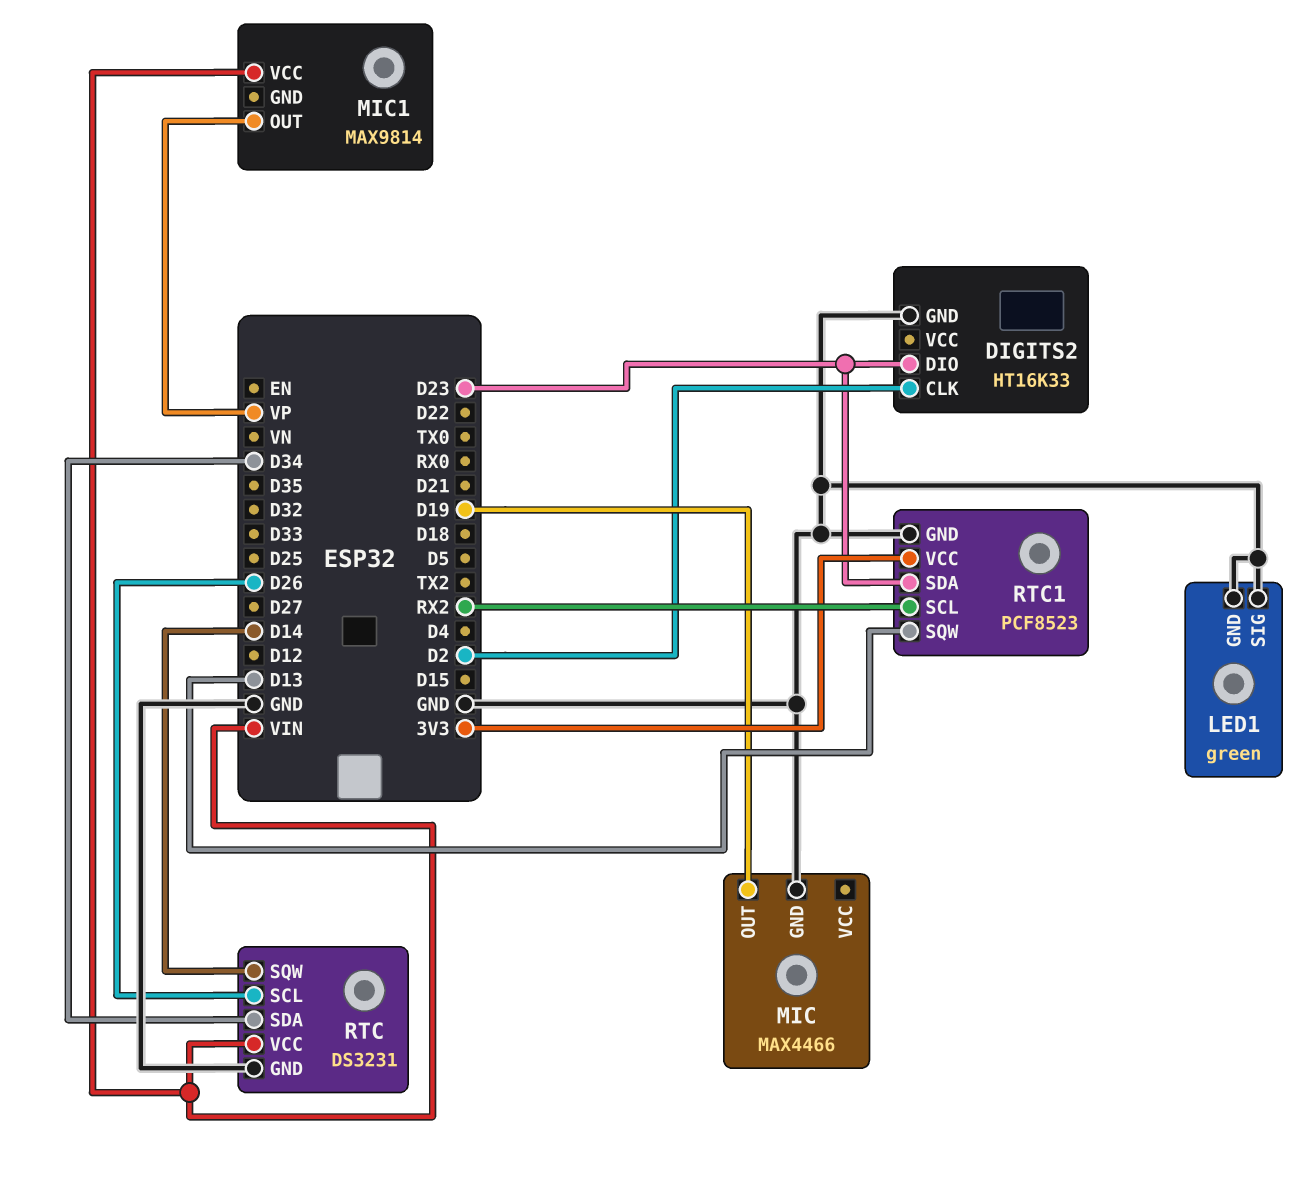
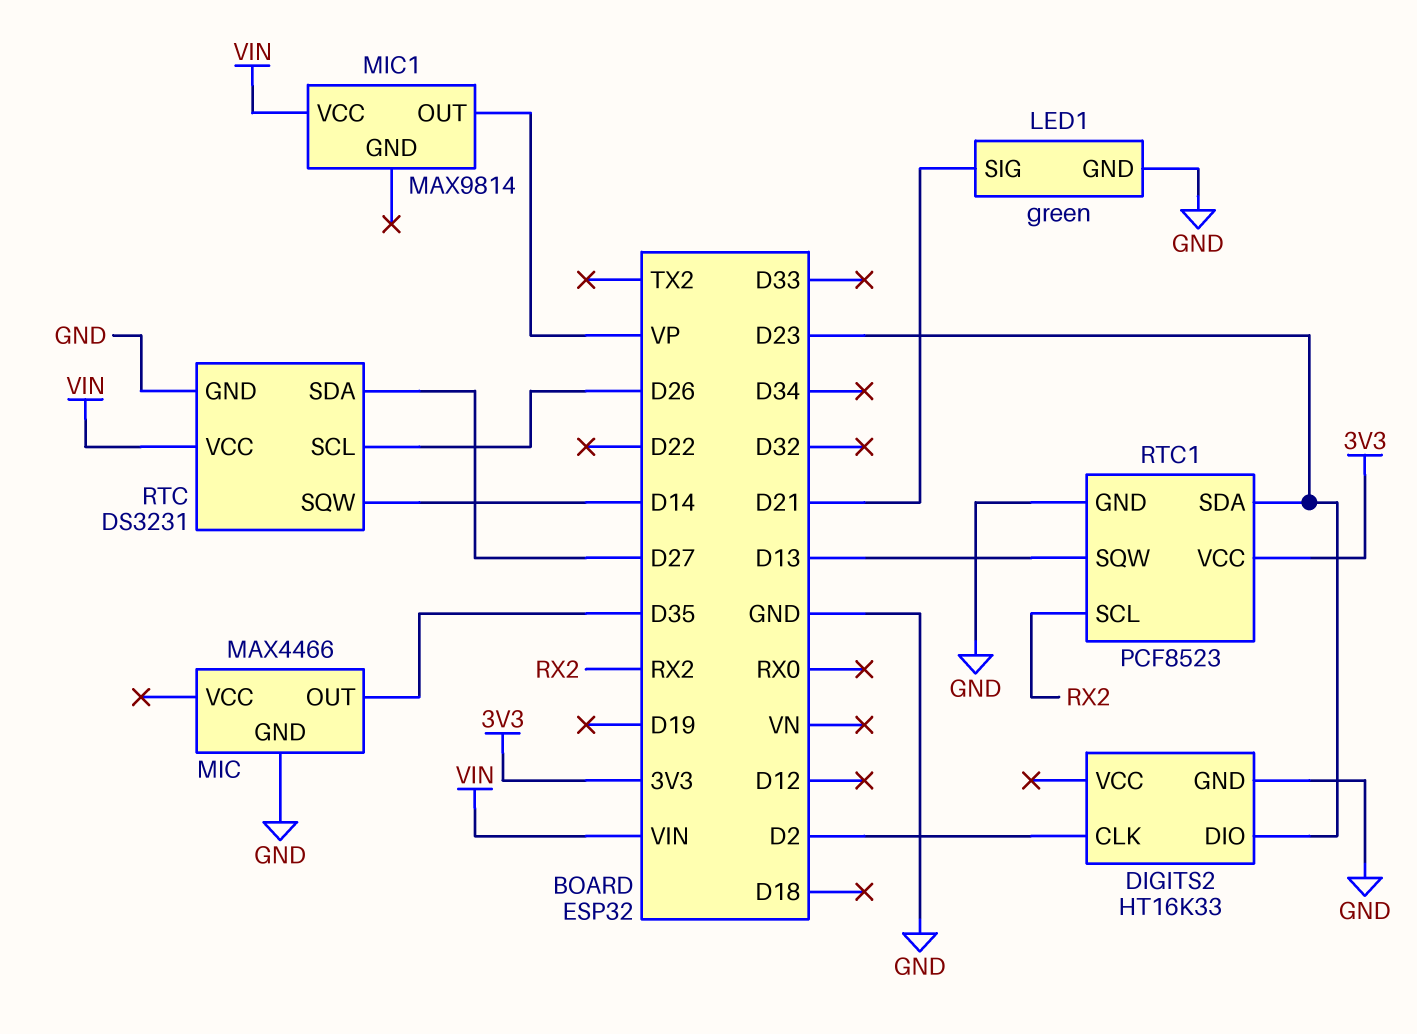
LED1 pin SIG: GND -> D21
MIC pin OUT: D19 -> D35
RTC pin SDA: D34 -> D27

